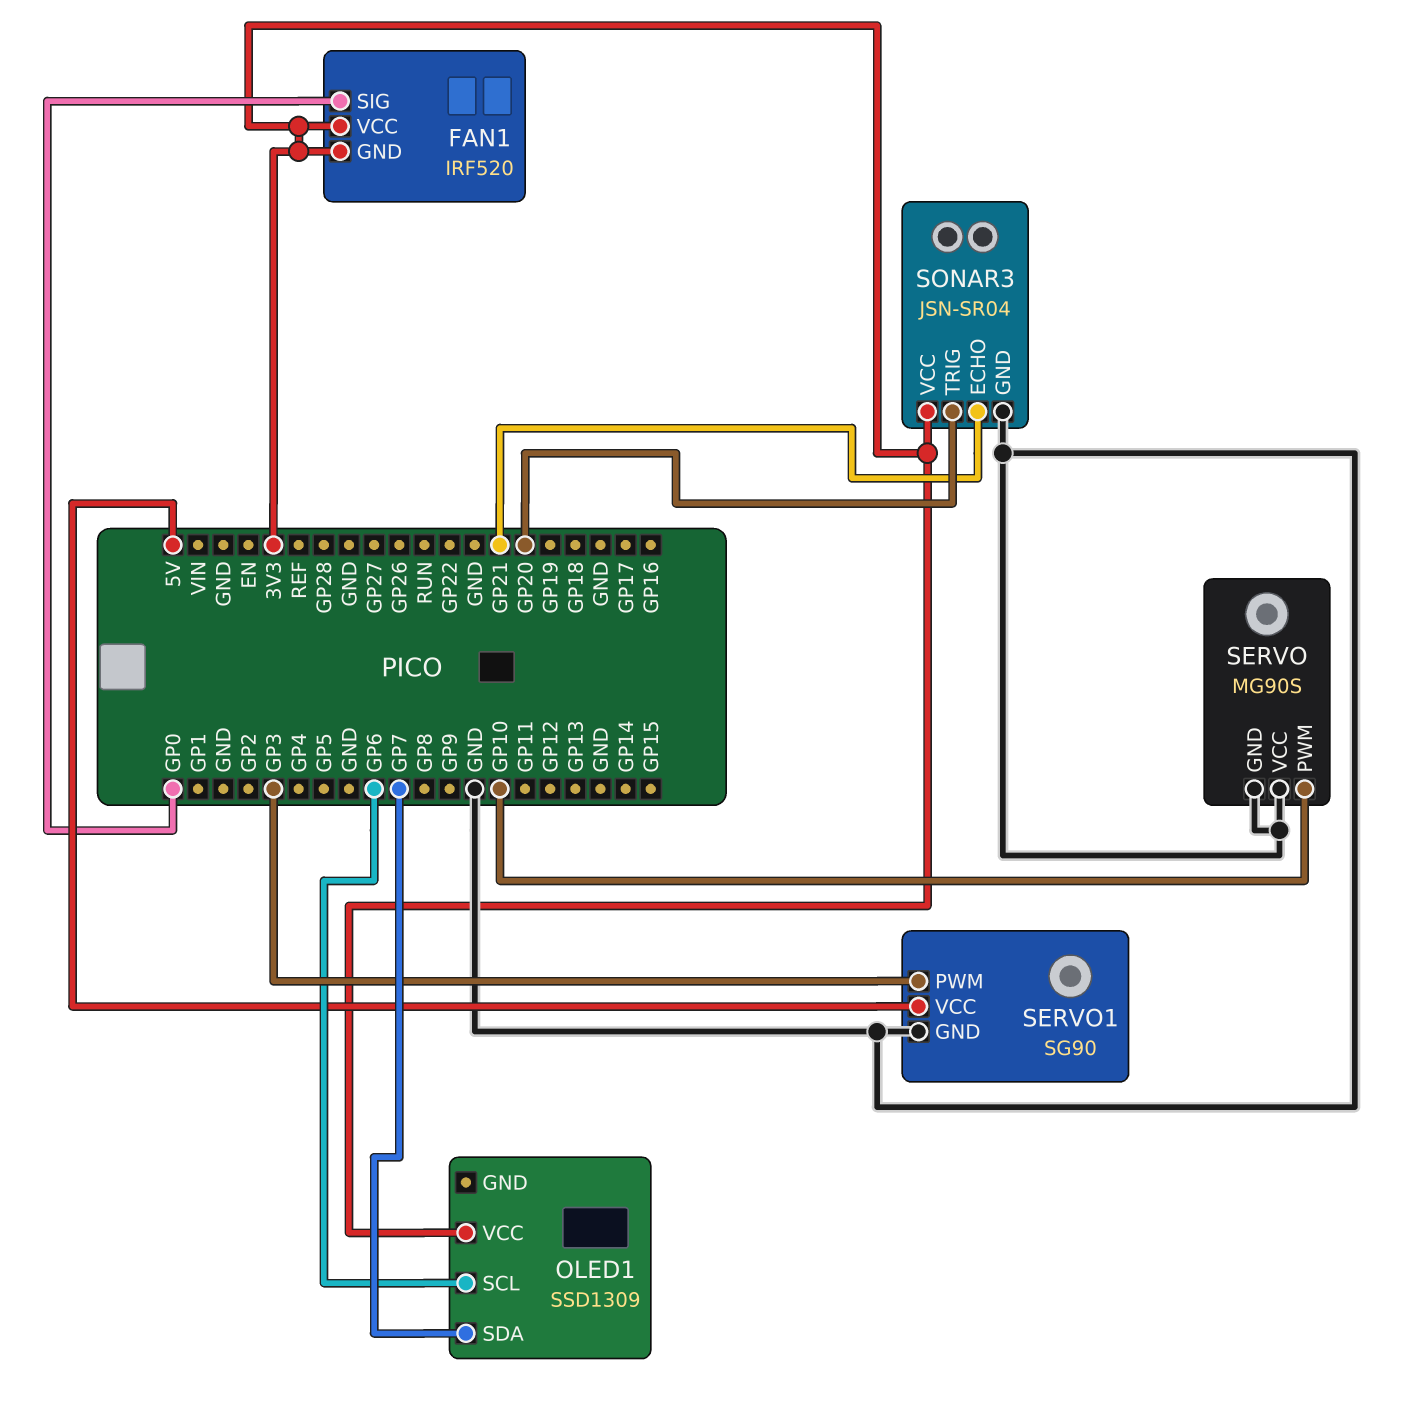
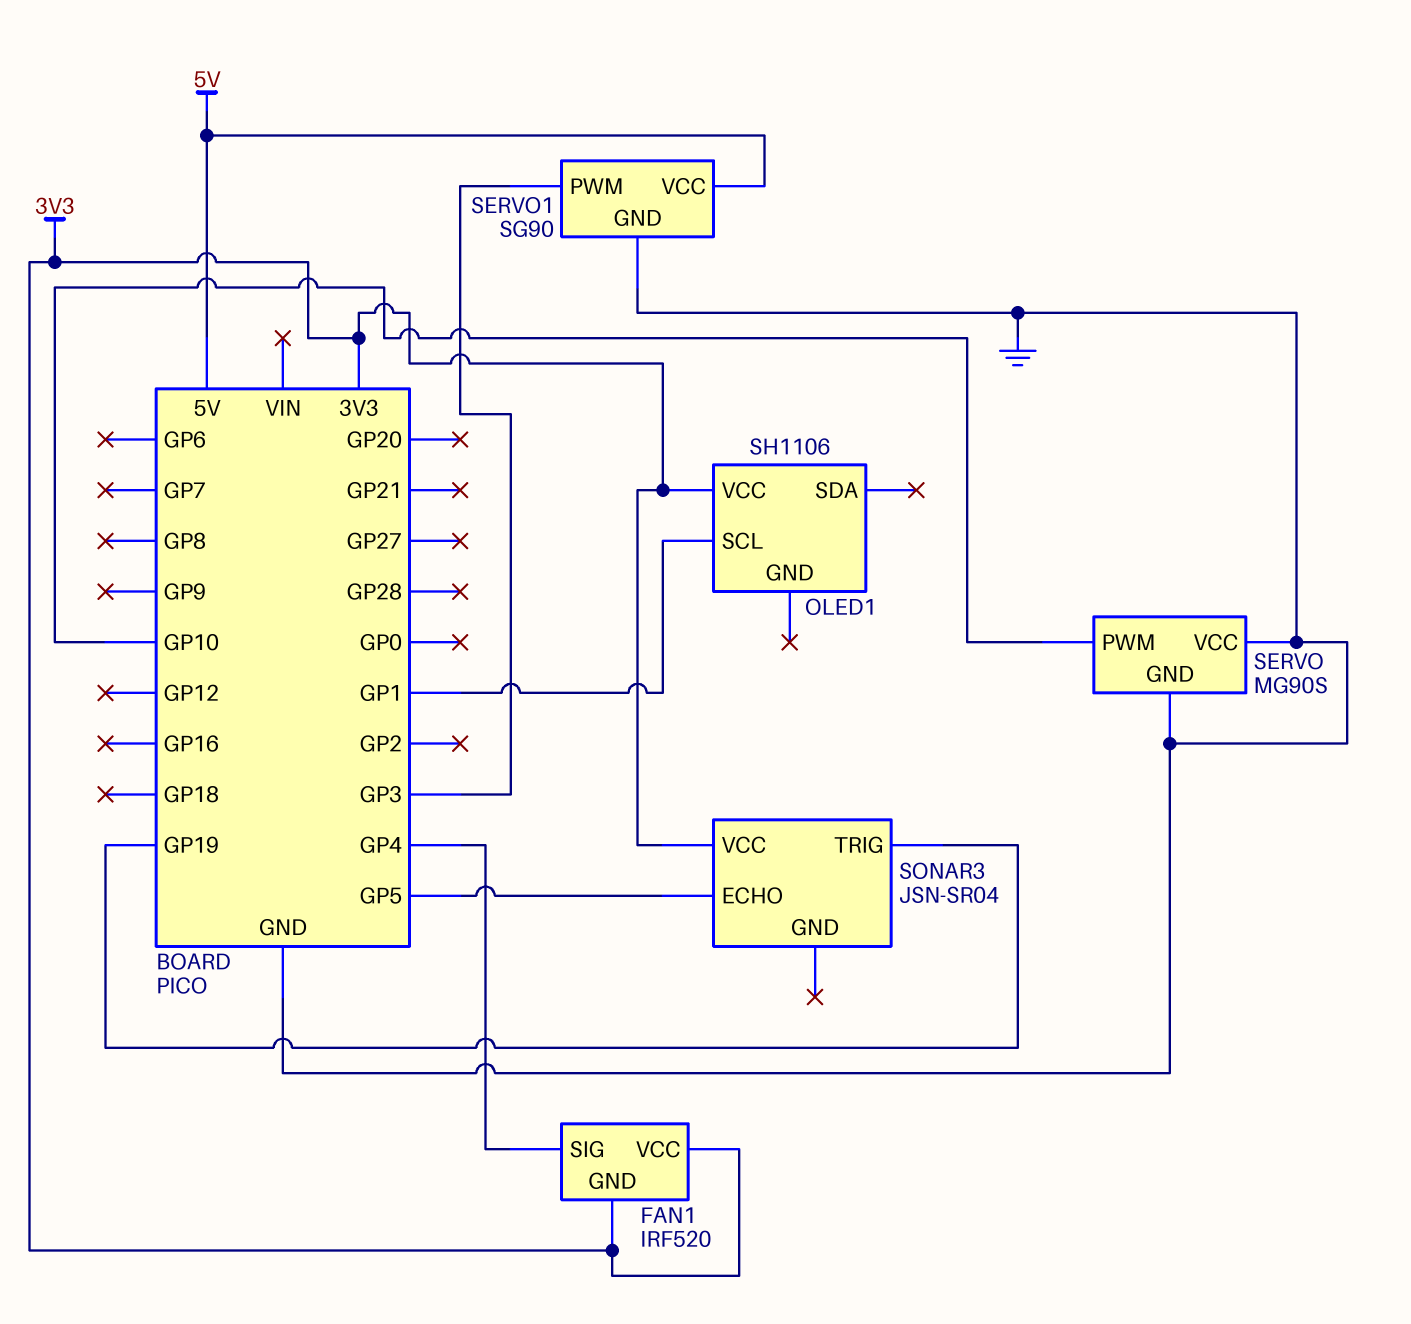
FAN1 pin SIG: GP0 -> GP4
OLED1: SSD1309 -> SH1106
OLED1 pin SCL: GP6 -> GP1
OLED1 pin SDA: GP7 -> none
SONAR3 pin ECHO: GP21 -> GP5
SONAR3 pin GND: GND -> none
SONAR3 pin TRIG: GP20 -> GP19

